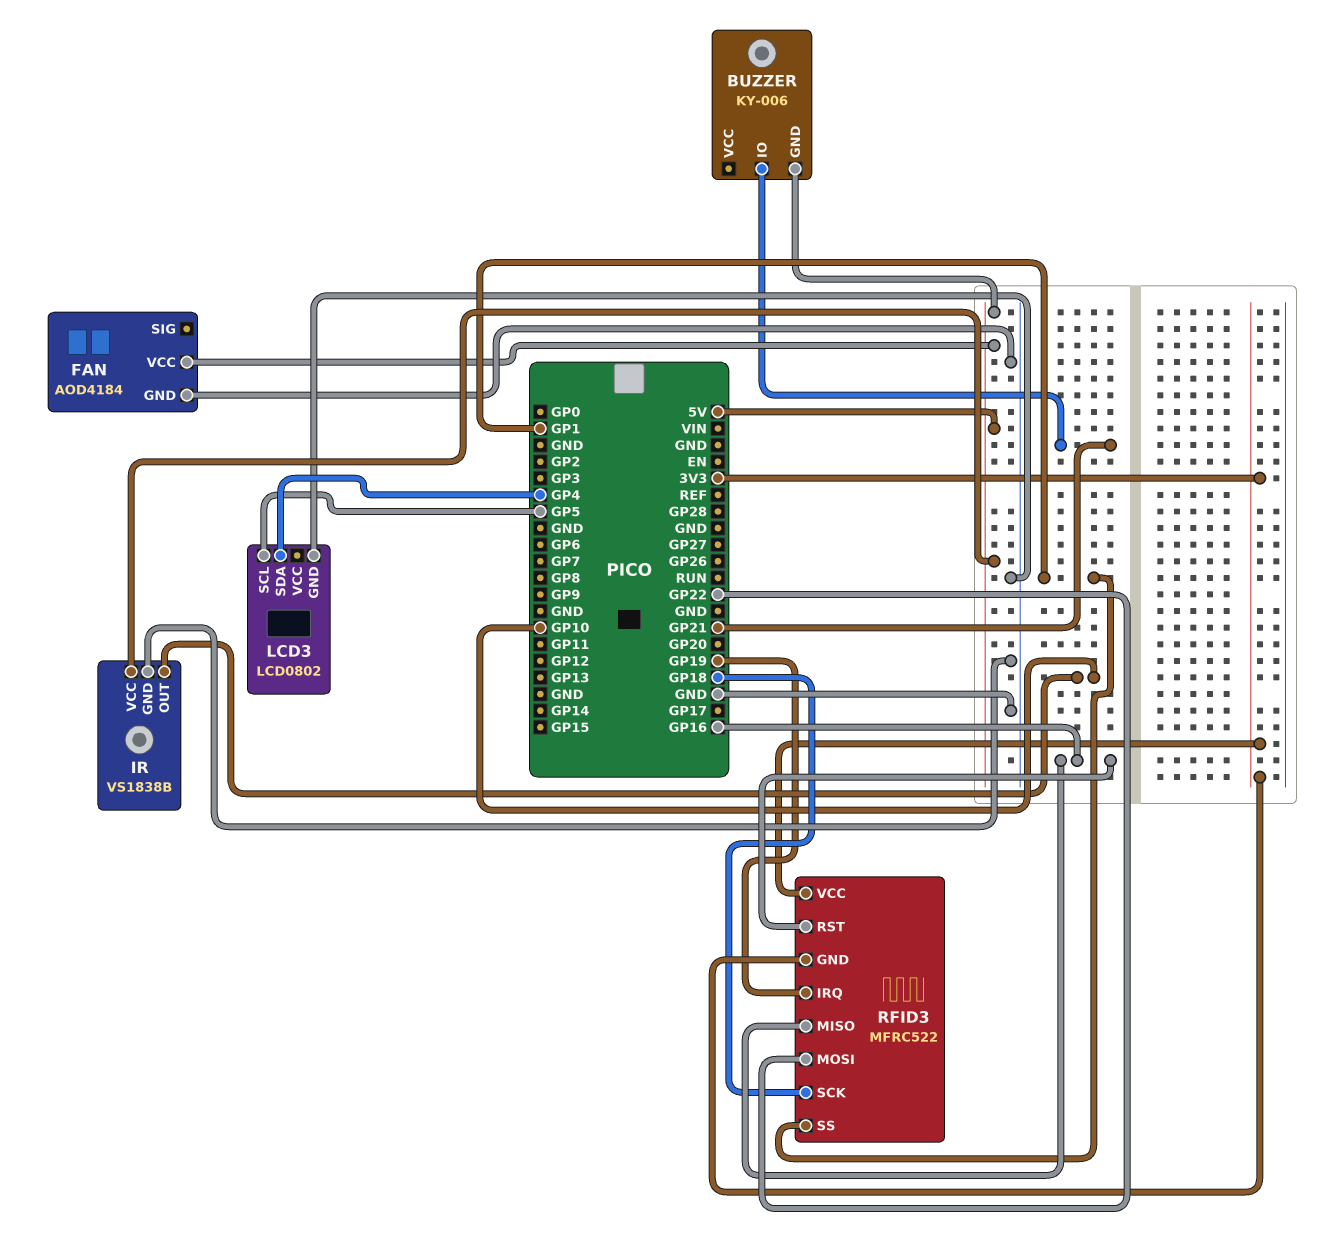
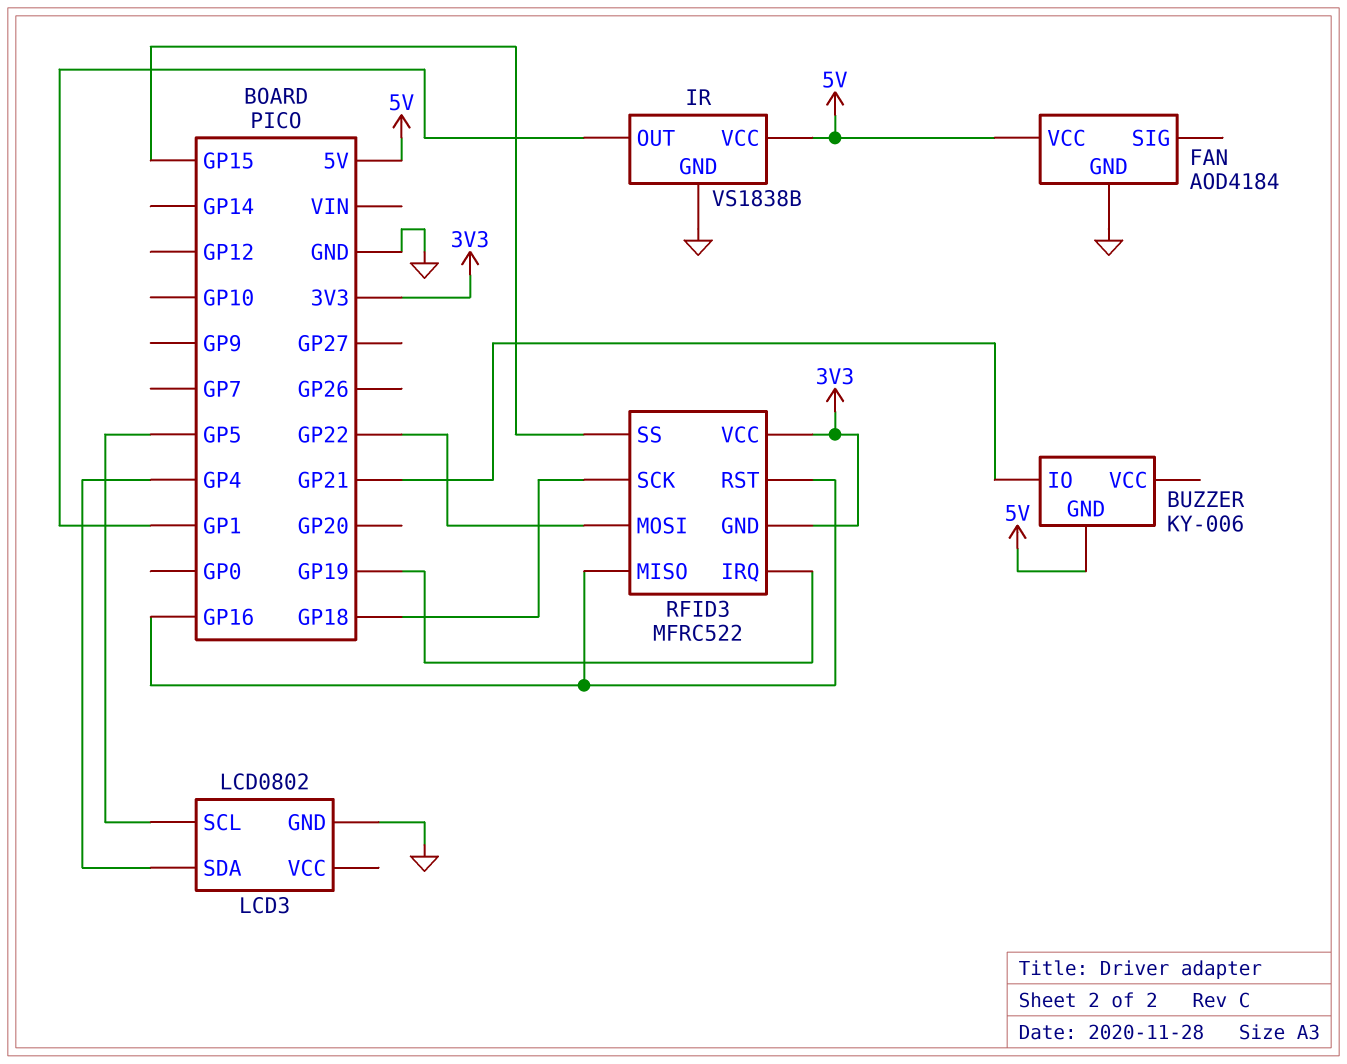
IR pin OUT: GP10 -> GP1
RFID3 pin SS: GP1 -> GP15

